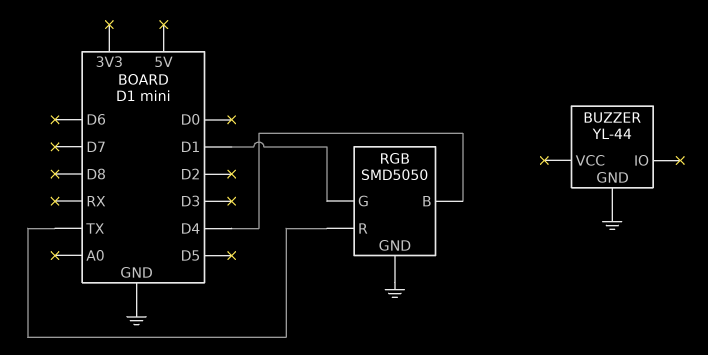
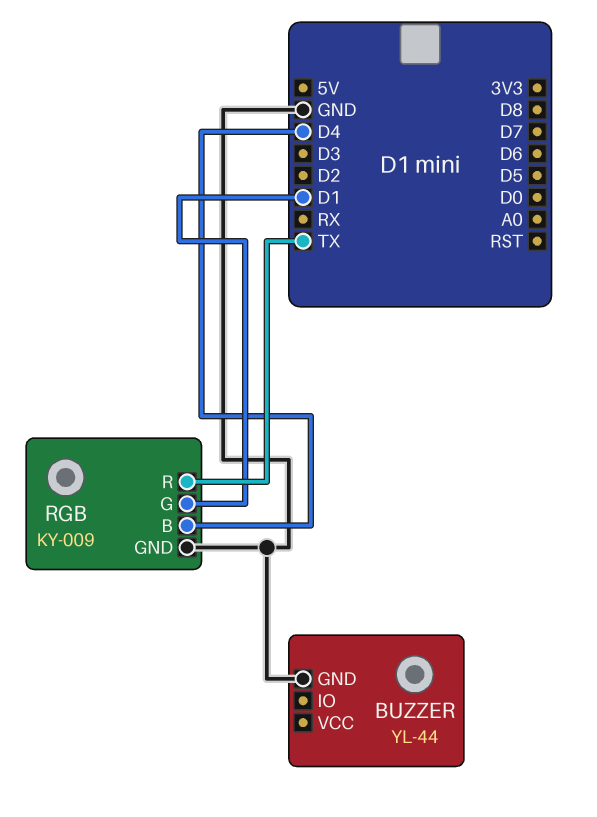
RGB: SMD5050 -> KY-009

